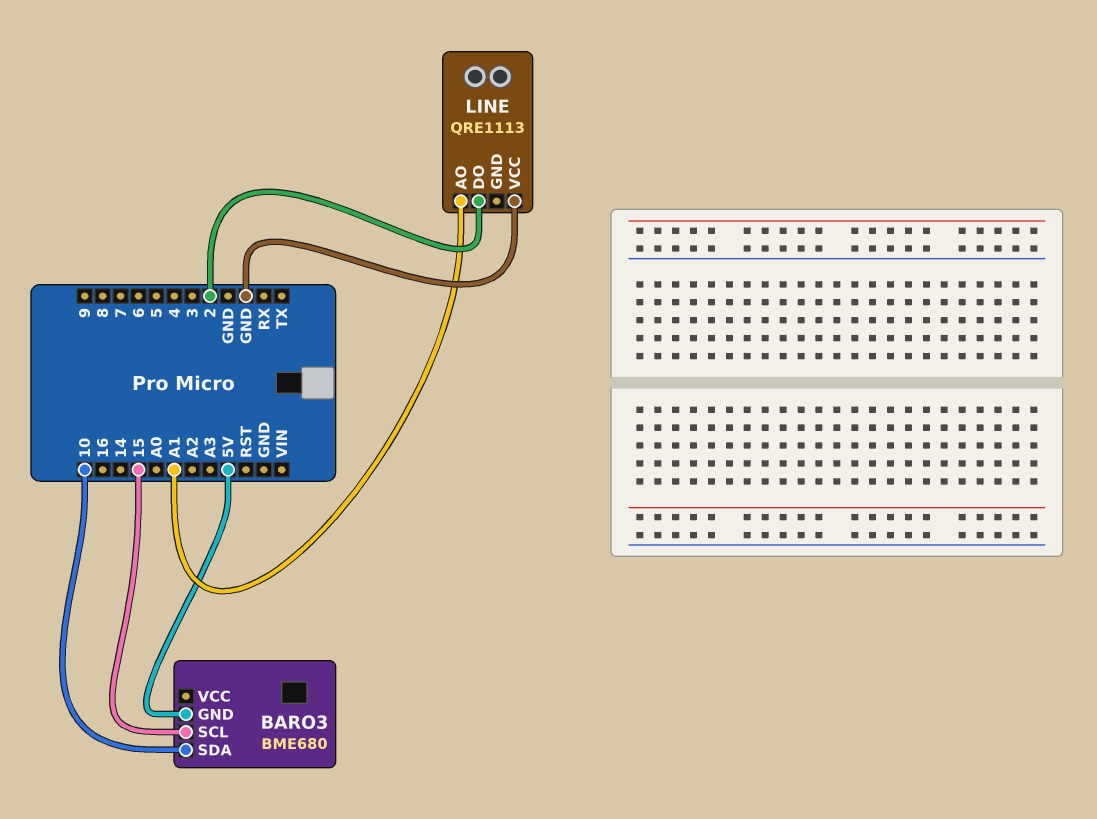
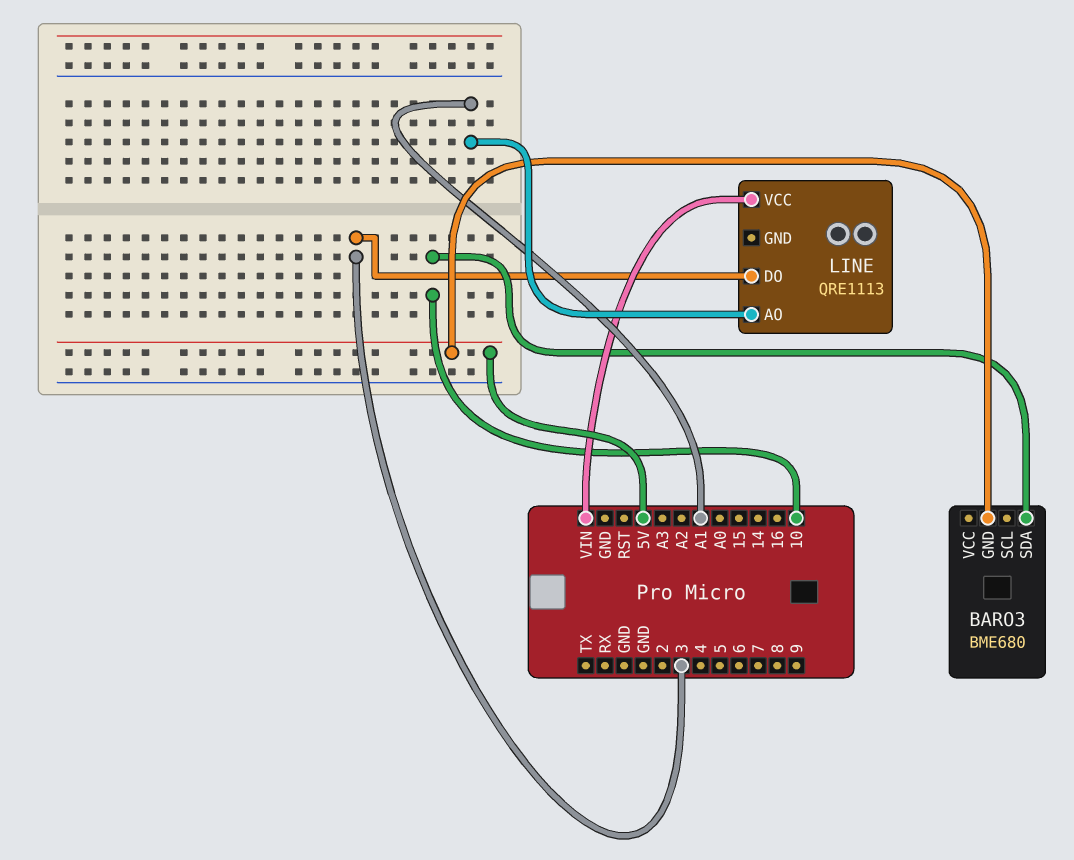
BARO3 pin SCL: 15 -> none
LINE pin DO: 2 -> 3
LINE pin VCC: GND -> VIN

